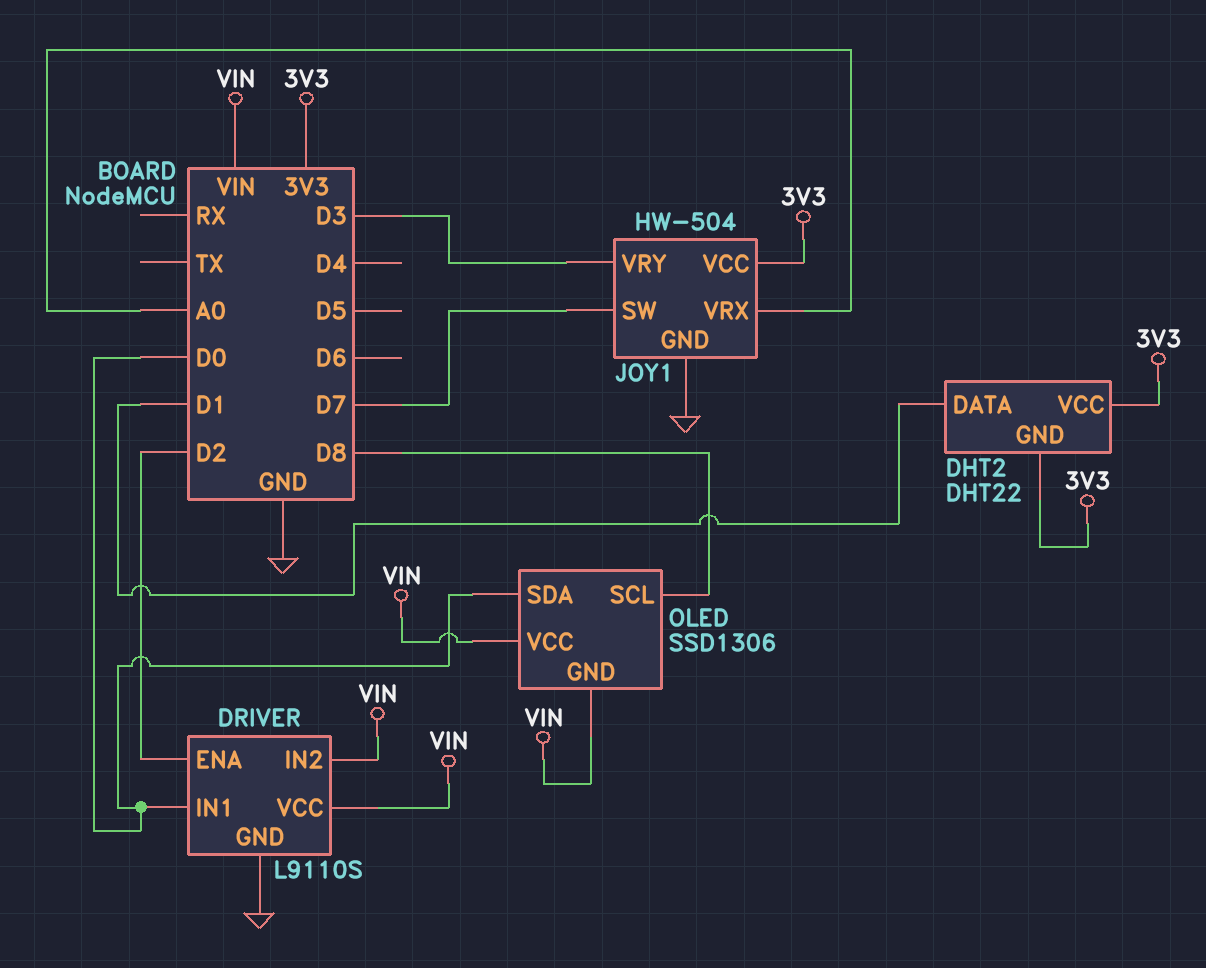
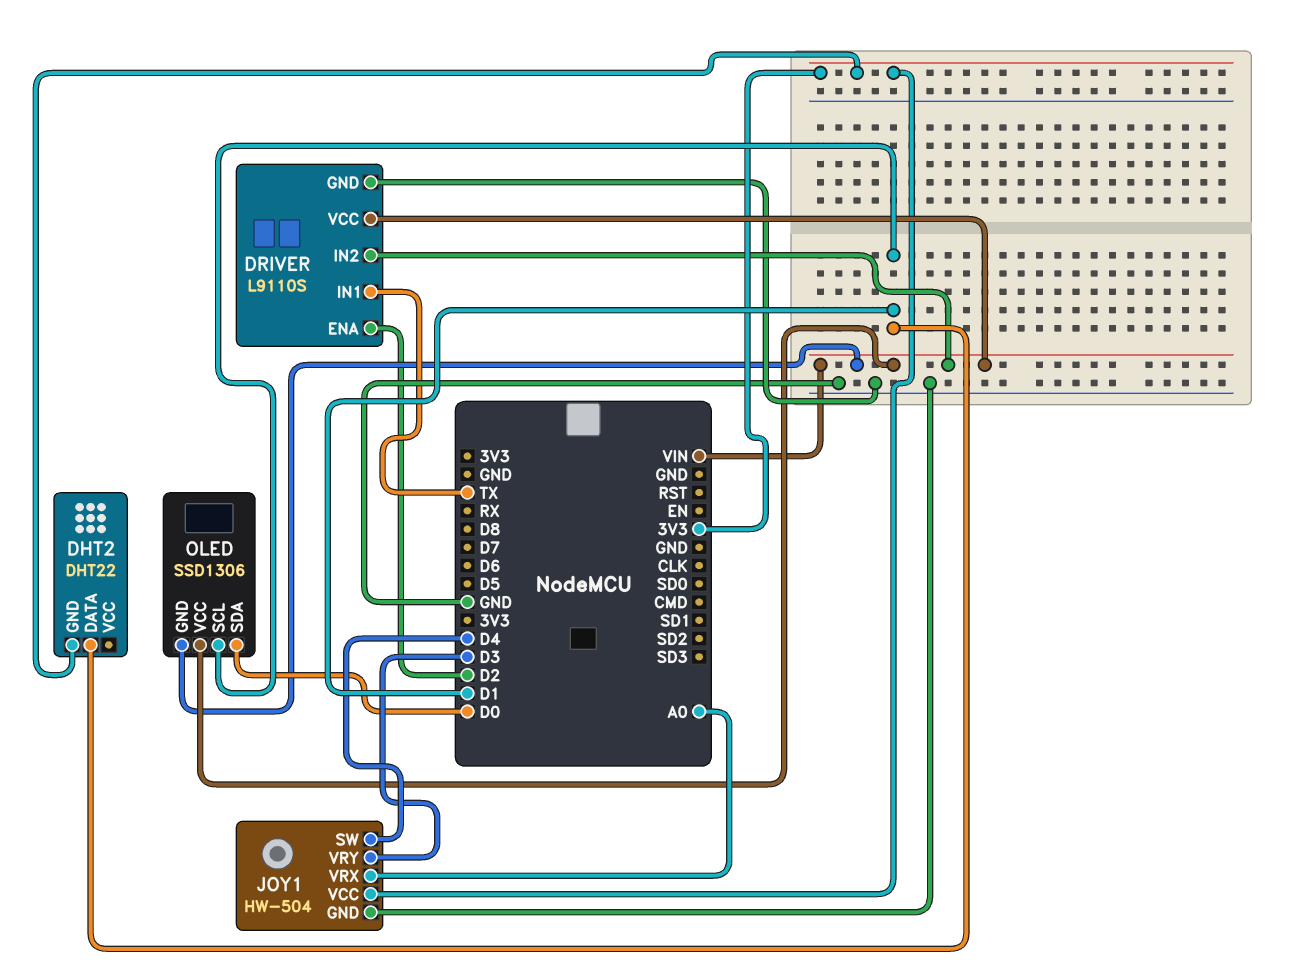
DHT2 pin VCC: 3V3 -> none
DRIVER pin IN1: D0 -> TX
JOY1 pin SW: D7 -> D4
OLED pin SCL: D8 -> D1

